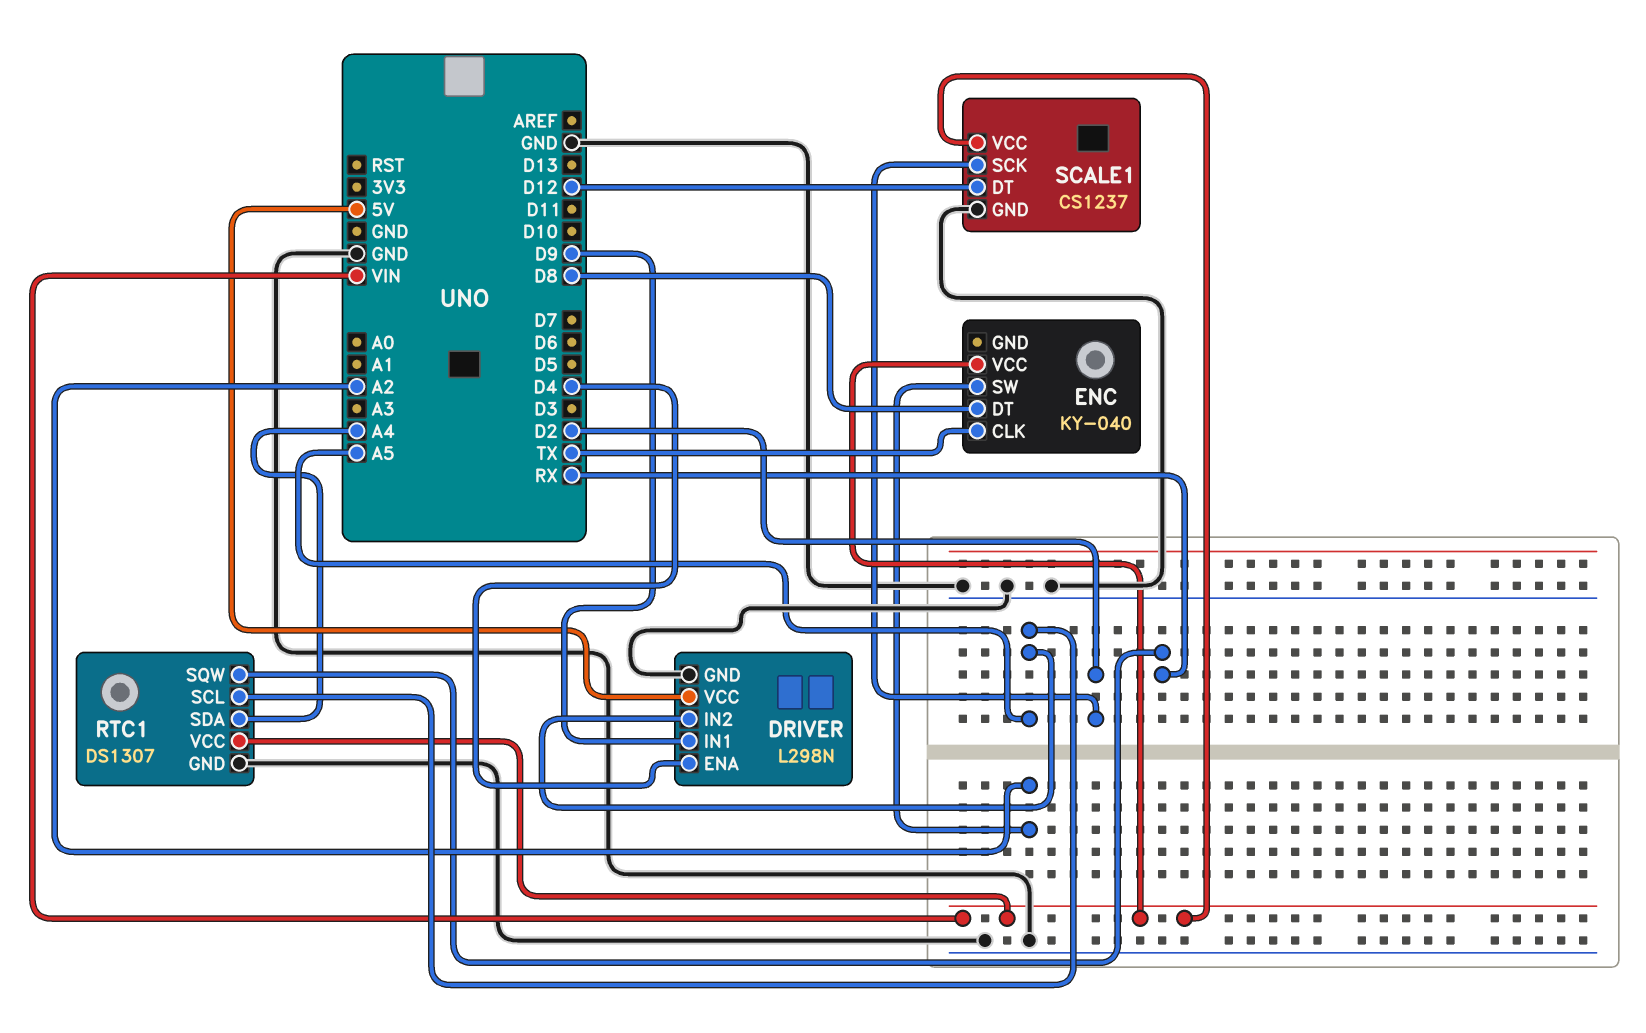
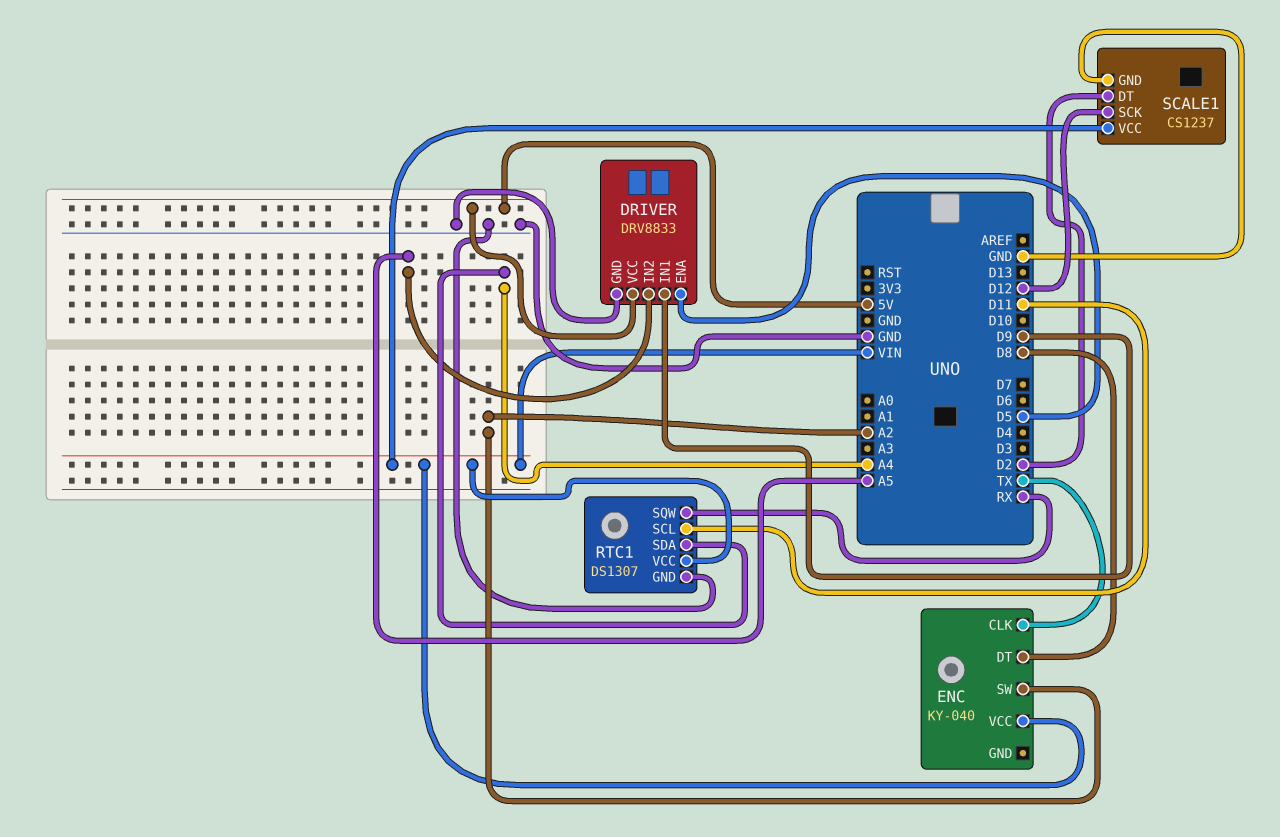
DRIVER: L298N -> DRV8833
DRIVER pin ENA: D4 -> D5
RTC1 pin SCL: A5 -> D11
SCALE1 pin DT: D12 -> D2
SCALE1 pin SCK: D2 -> D12

